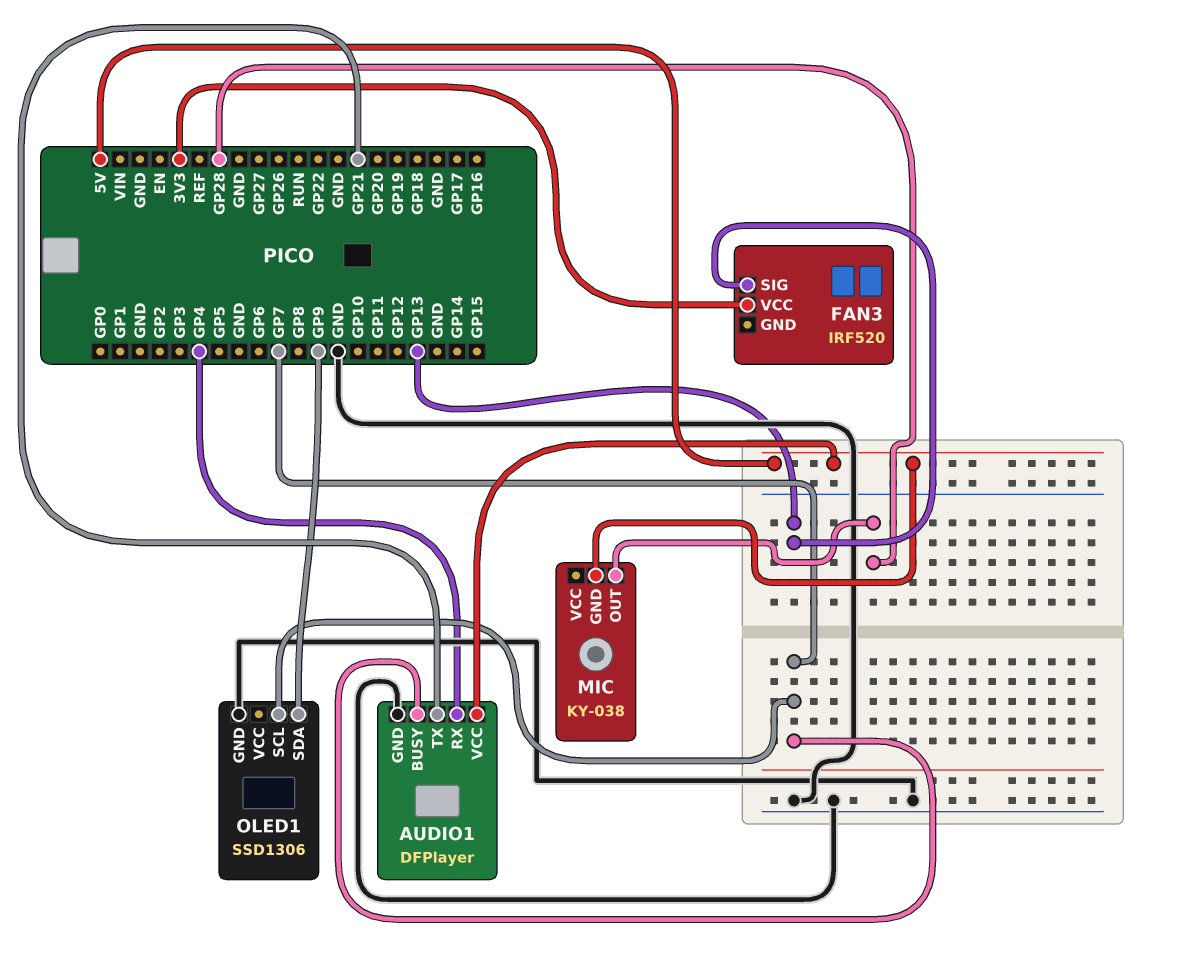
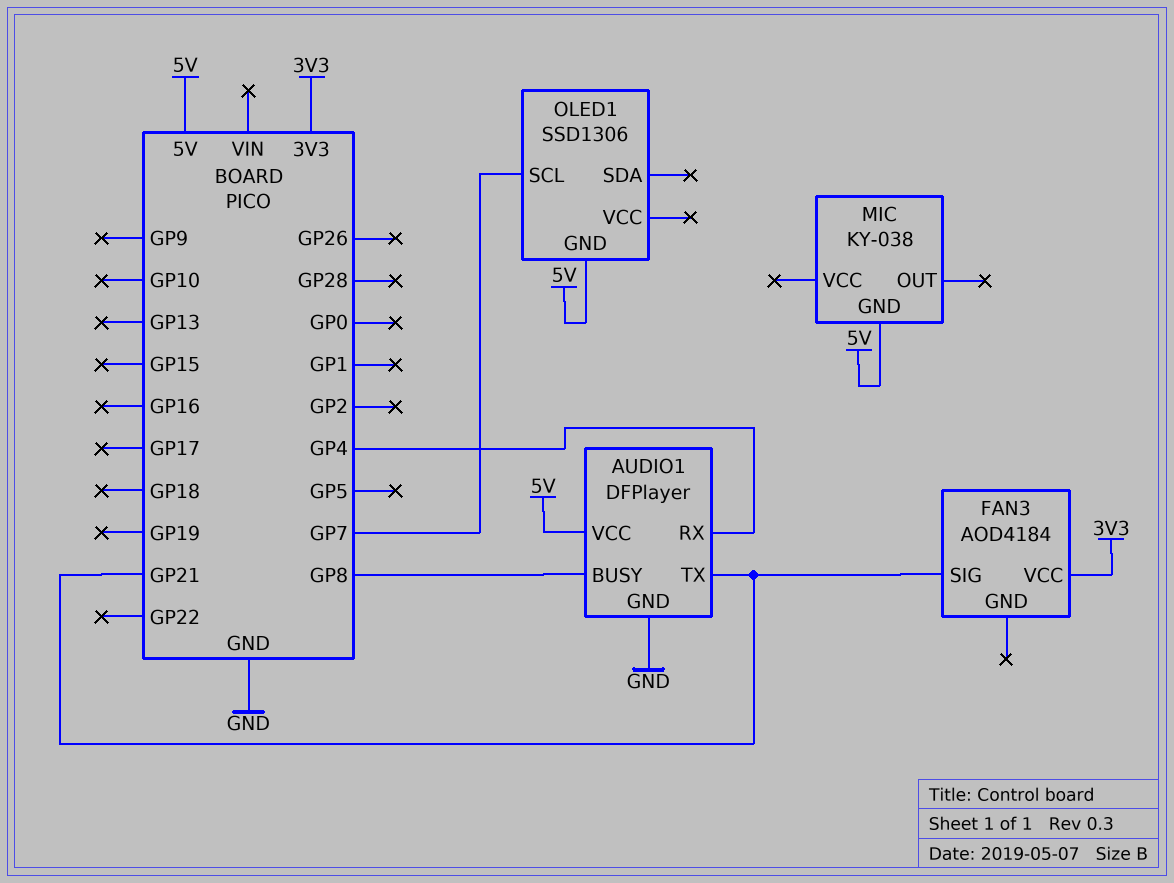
AUDIO1 pin BUSY: GP7 -> GP8
FAN3: IRF520 -> AOD4184
FAN3 pin SIG: GP13 -> GP21
MIC pin OUT: GP28 -> none
OLED1 pin GND: GND -> 5V
OLED1 pin SDA: GP9 -> none

